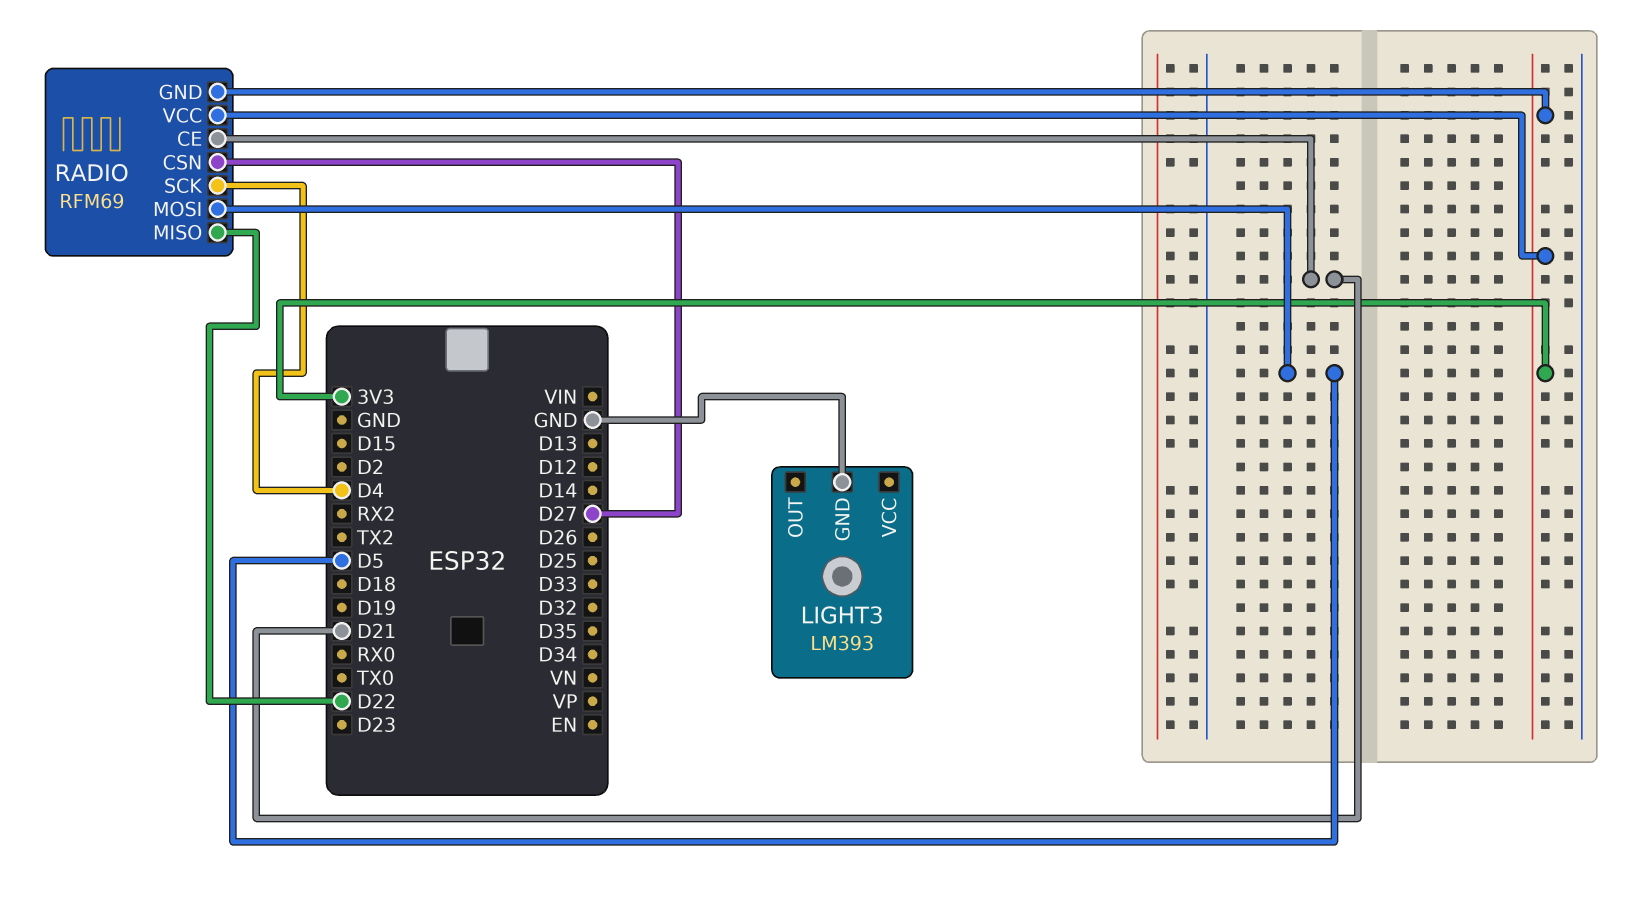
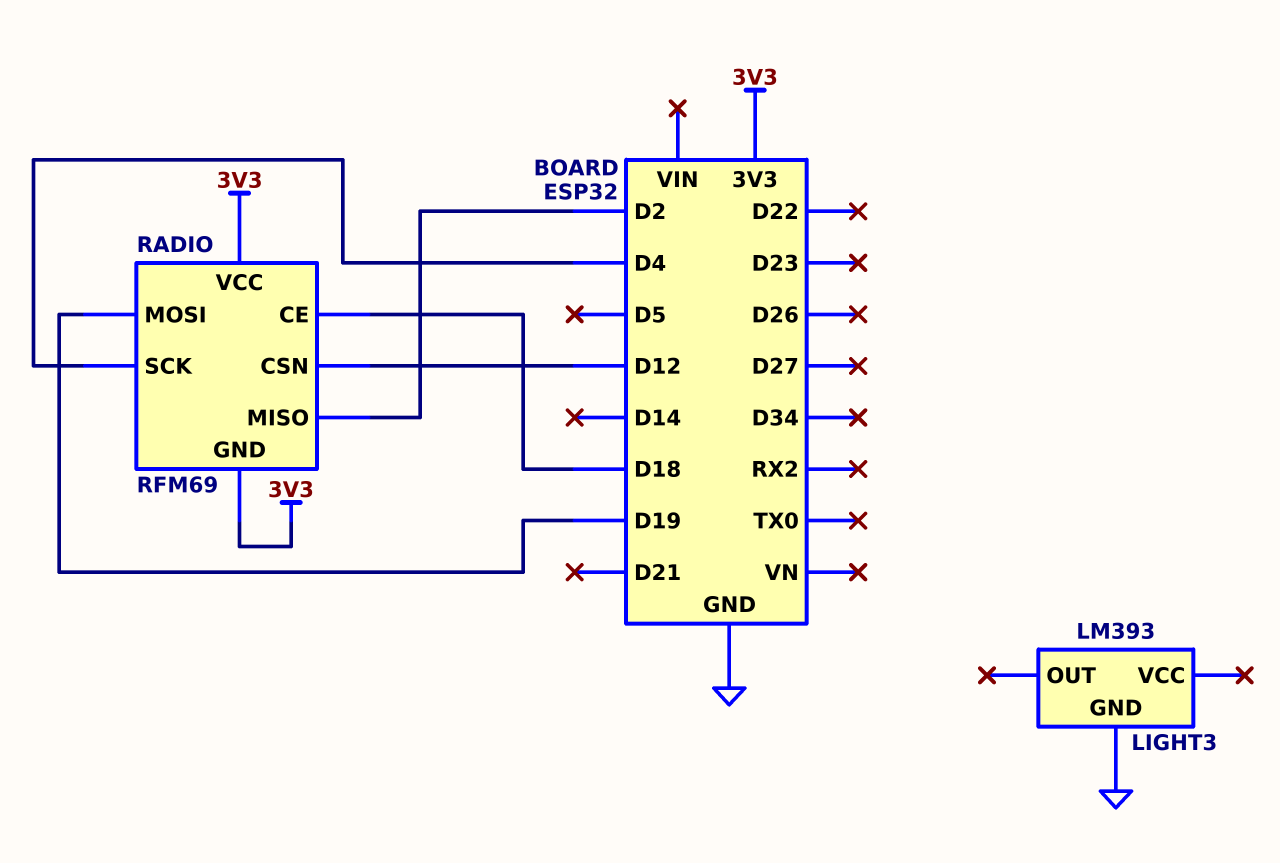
RADIO pin CE: D21 -> D18
RADIO pin CSN: D27 -> D12
RADIO pin MISO: D22 -> D2
RADIO pin MOSI: D5 -> D19

